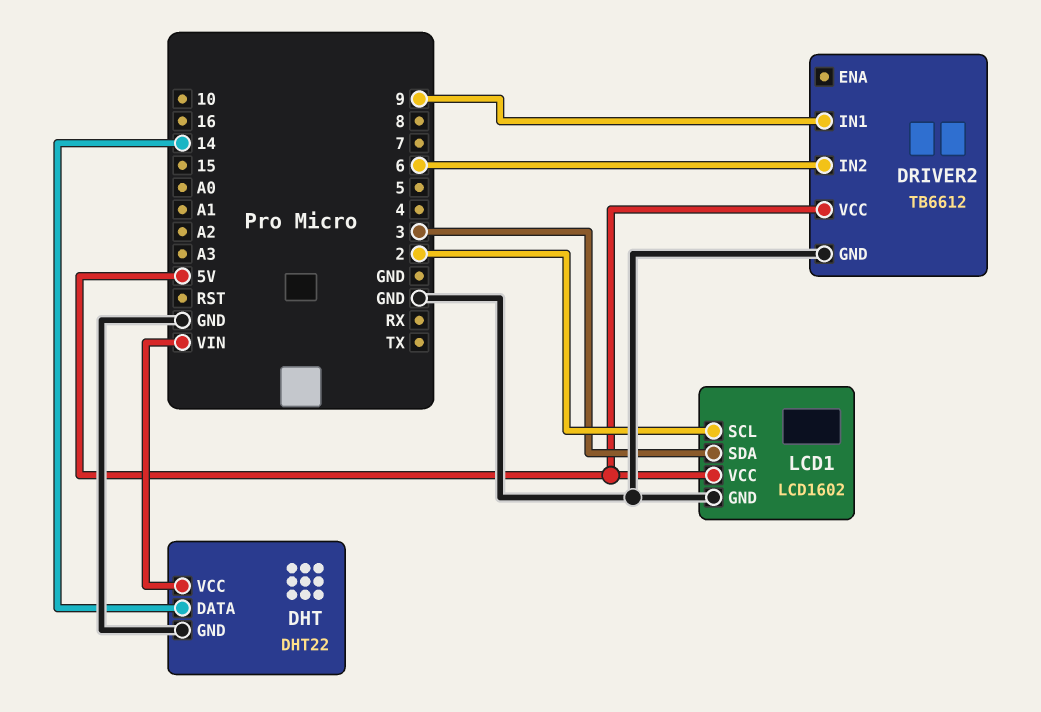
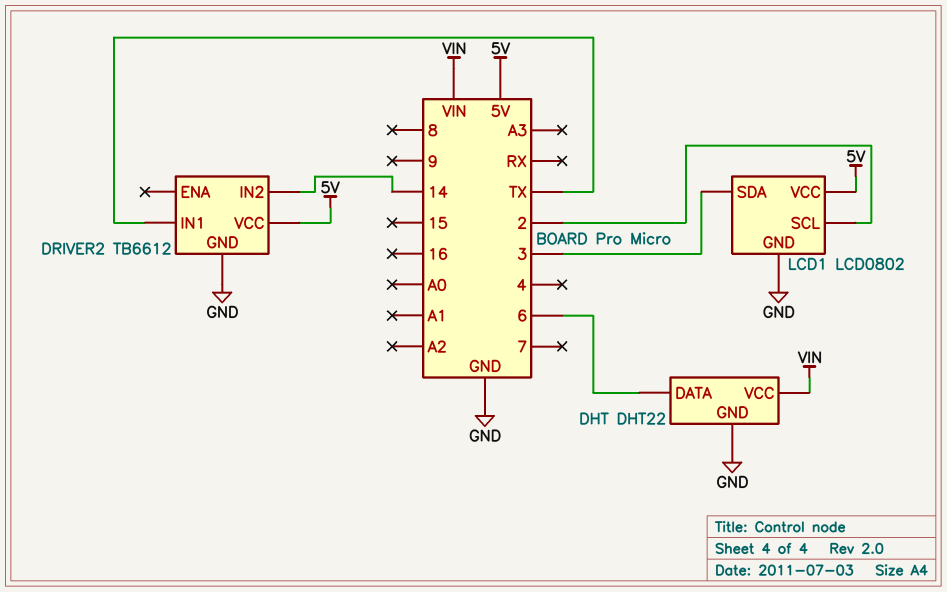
DHT pin DATA: 14 -> 6
DRIVER2 pin IN1: 9 -> TX
DRIVER2 pin IN2: 6 -> 14
LCD1: LCD1602 -> LCD0802

